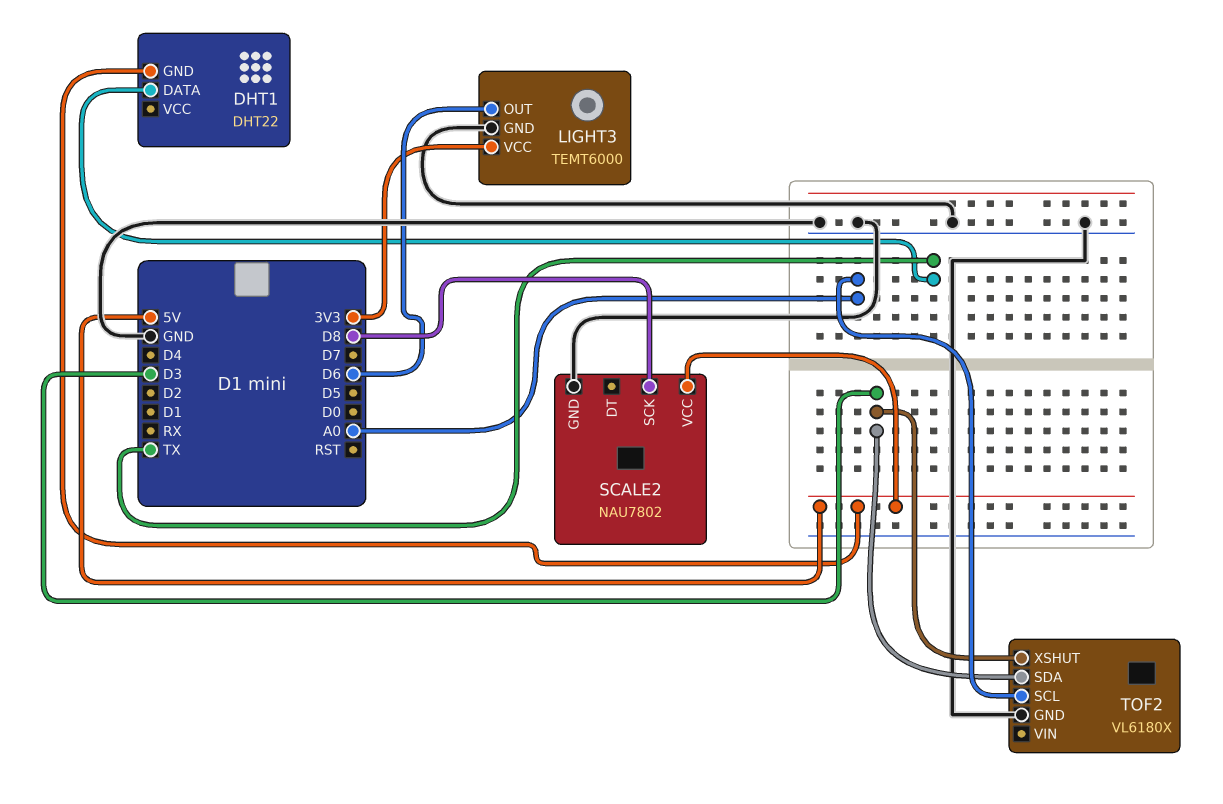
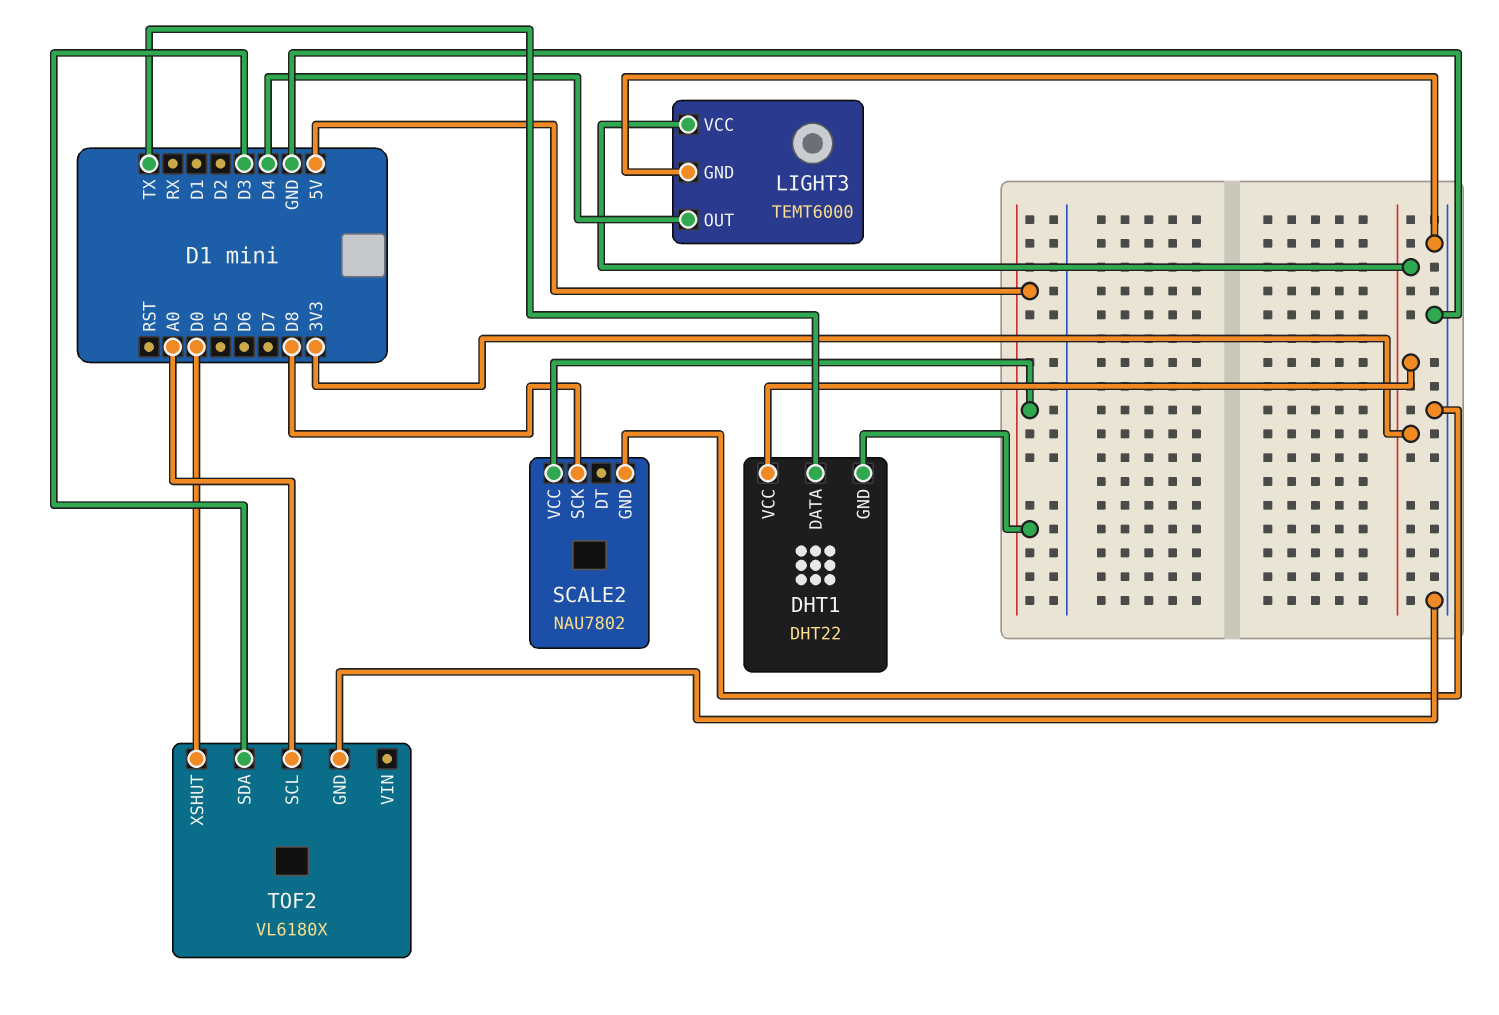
DHT1 pin VCC: none -> 3V3
LIGHT3 pin OUT: D6 -> D4
TOF2 pin XSHUT: D3 -> D0

